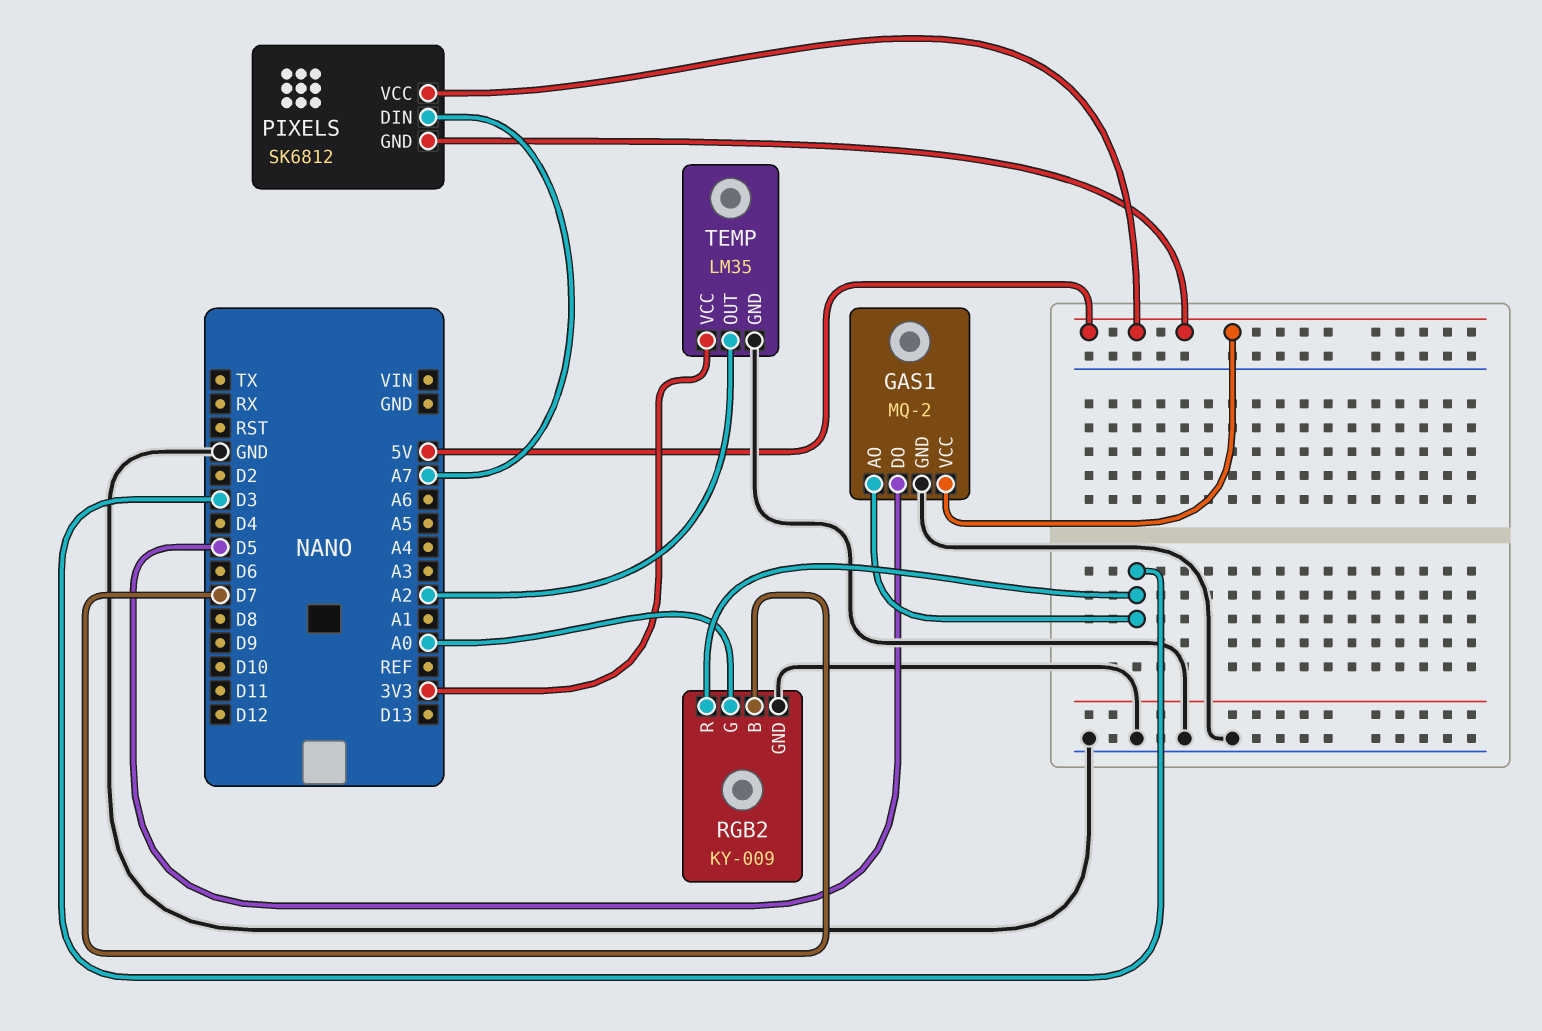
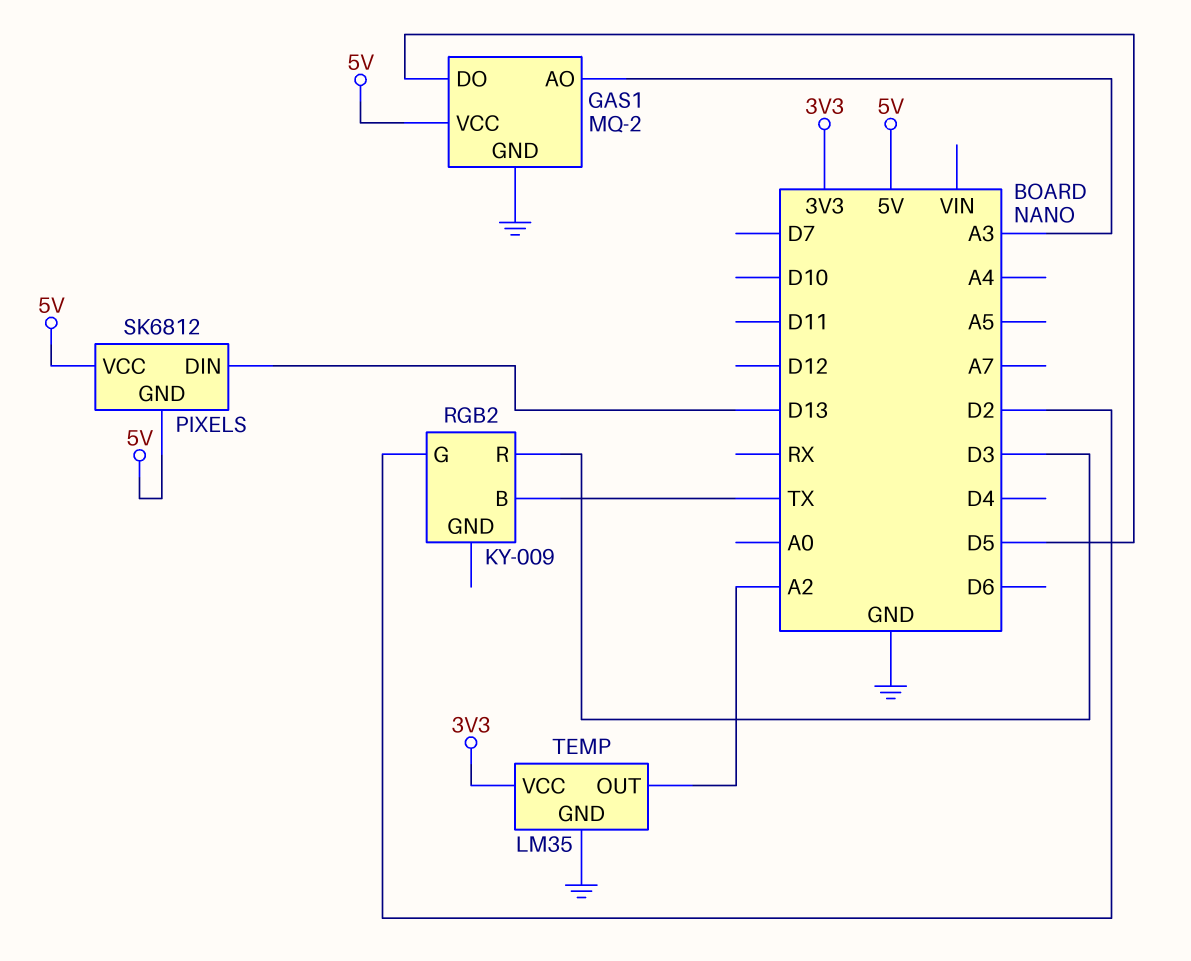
GAS1 pin AO: D3 -> A3
PIXELS pin DIN: A7 -> D13
RGB2 pin B: D7 -> TX
RGB2 pin G: A0 -> D2
RGB2 pin GND: GND -> none

